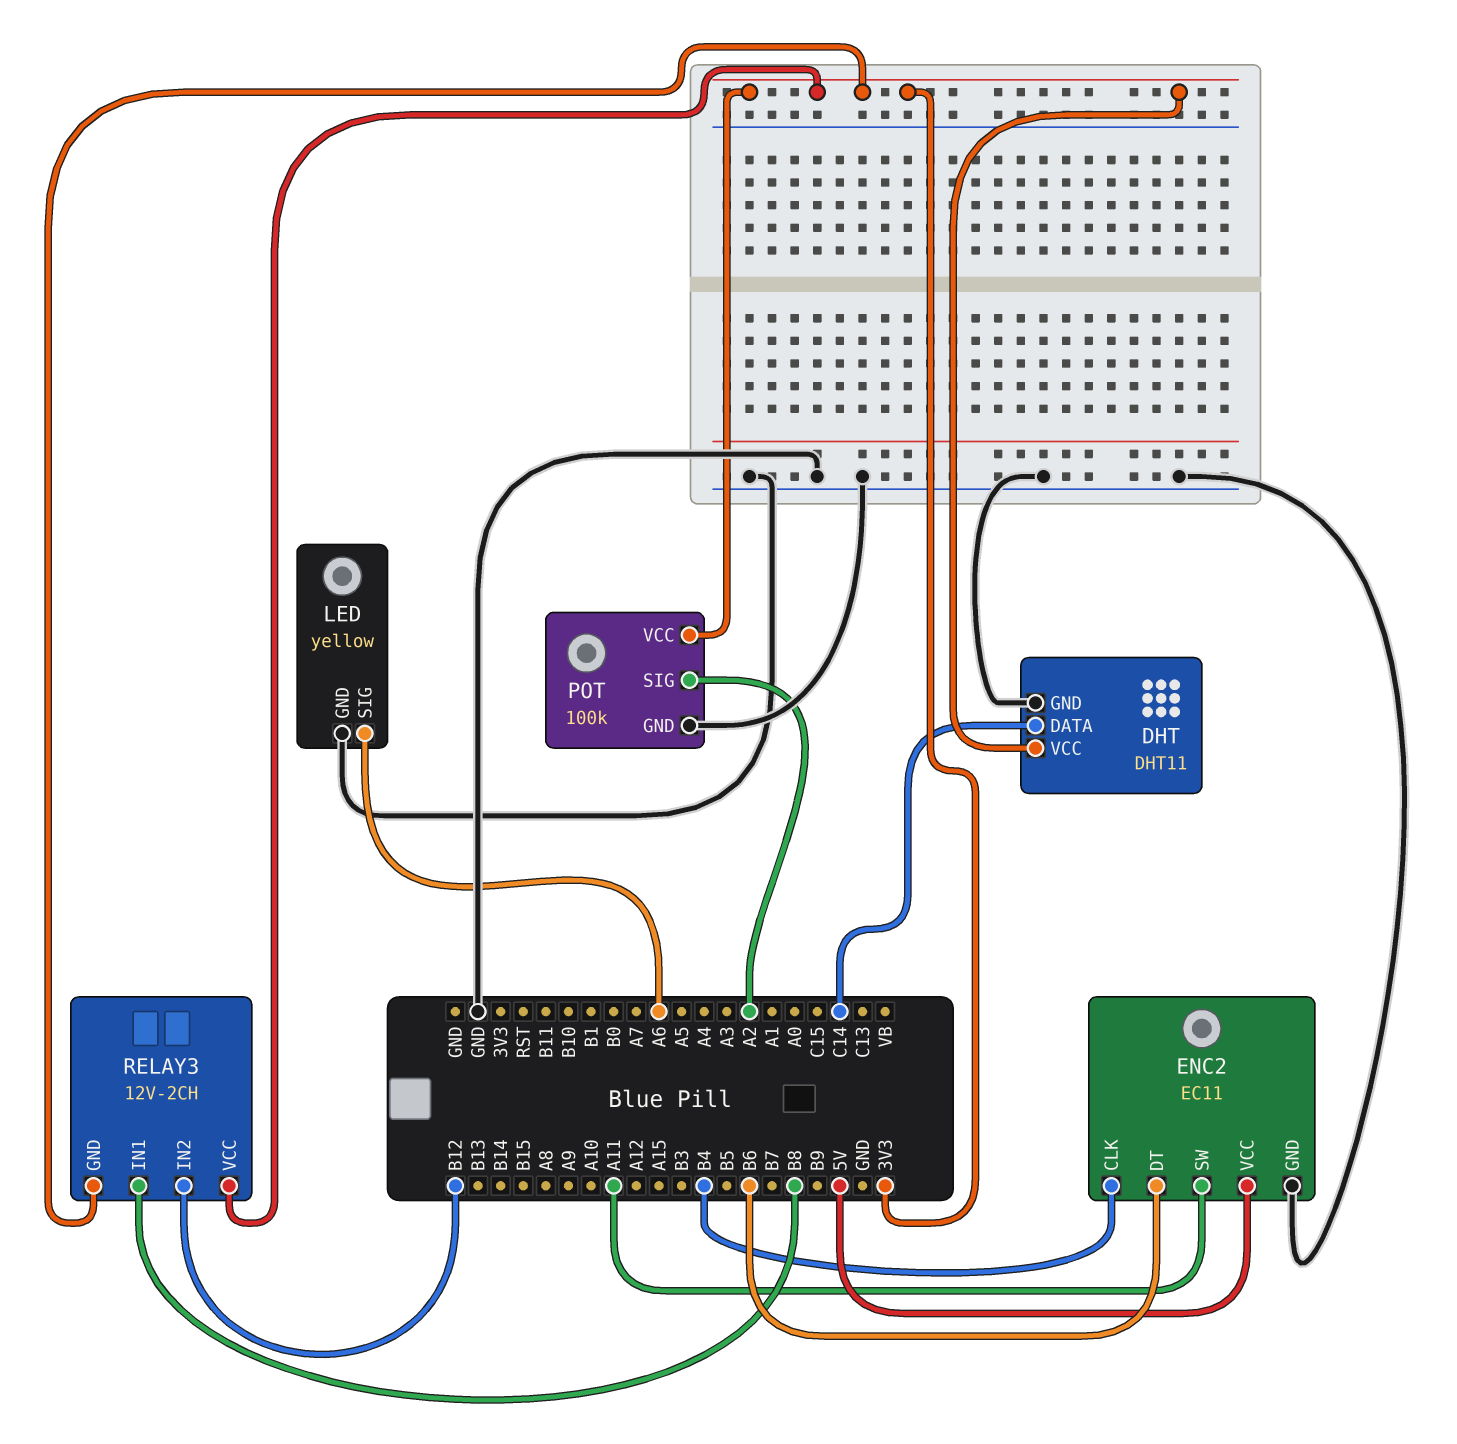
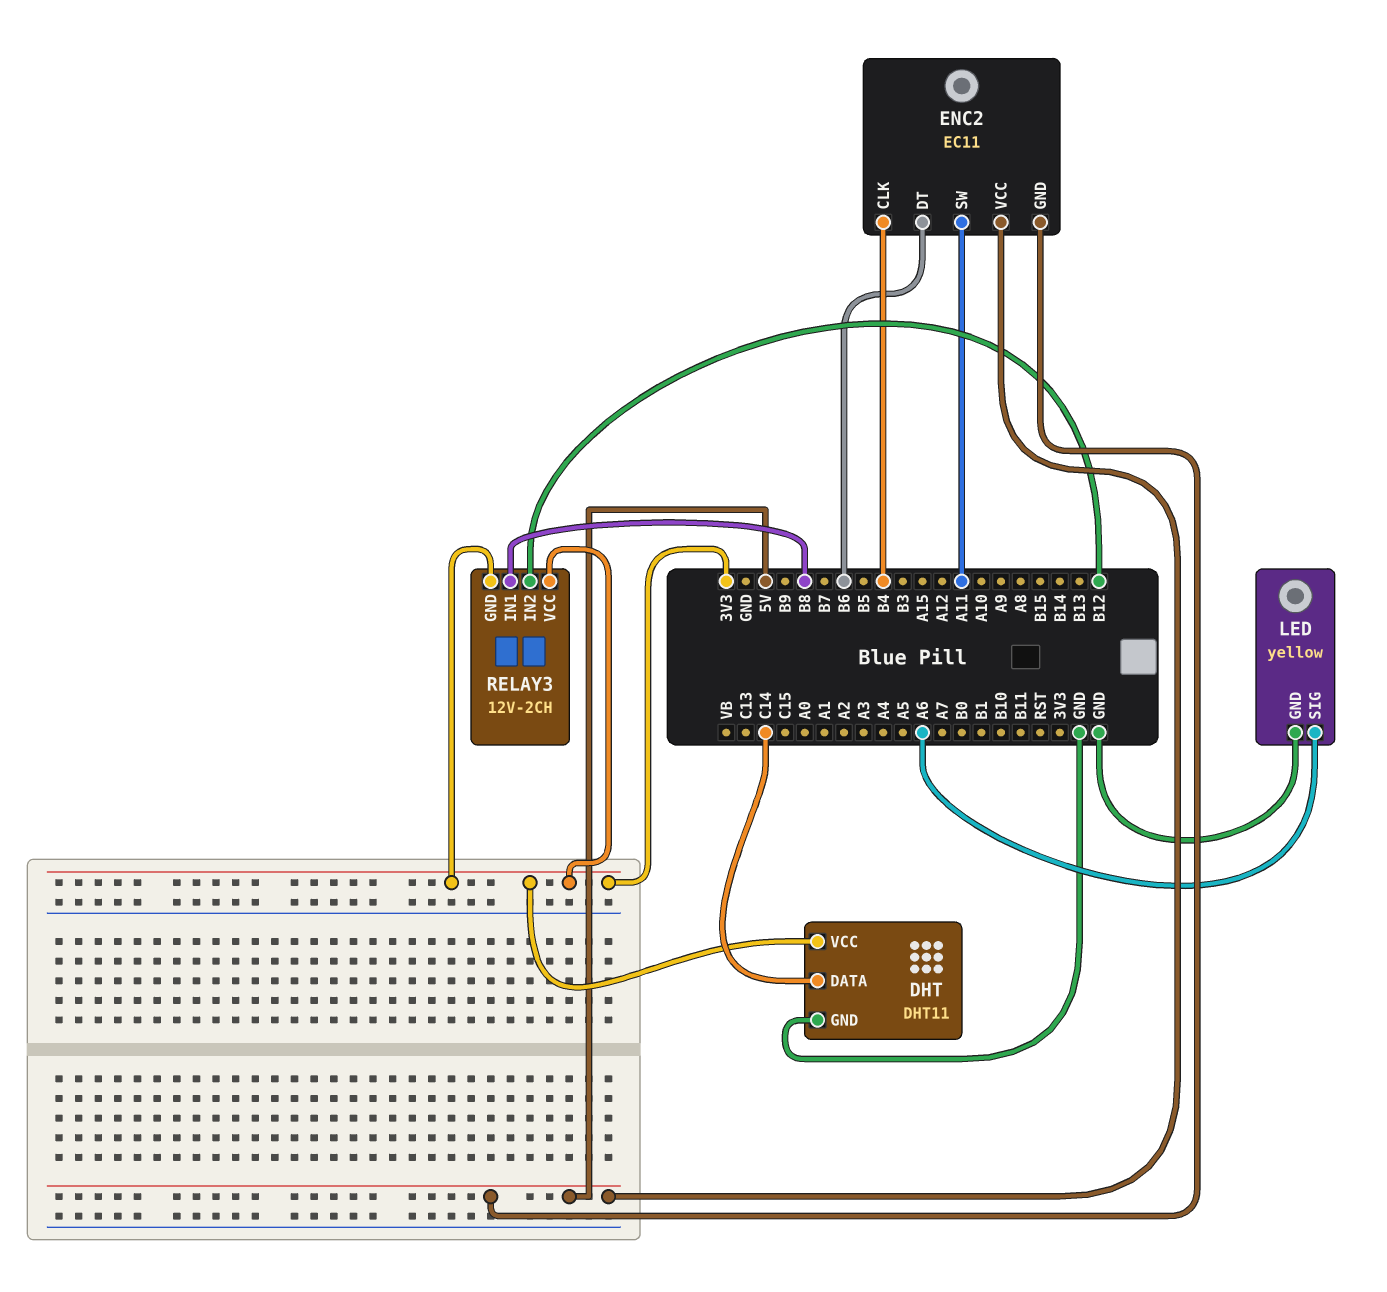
ENC2 pin GND: GND -> 5V
POT: 100k -> none
POT pin GND: GND -> none
POT pin SIG: A2 -> none
POT pin VCC: 3V3 -> none

